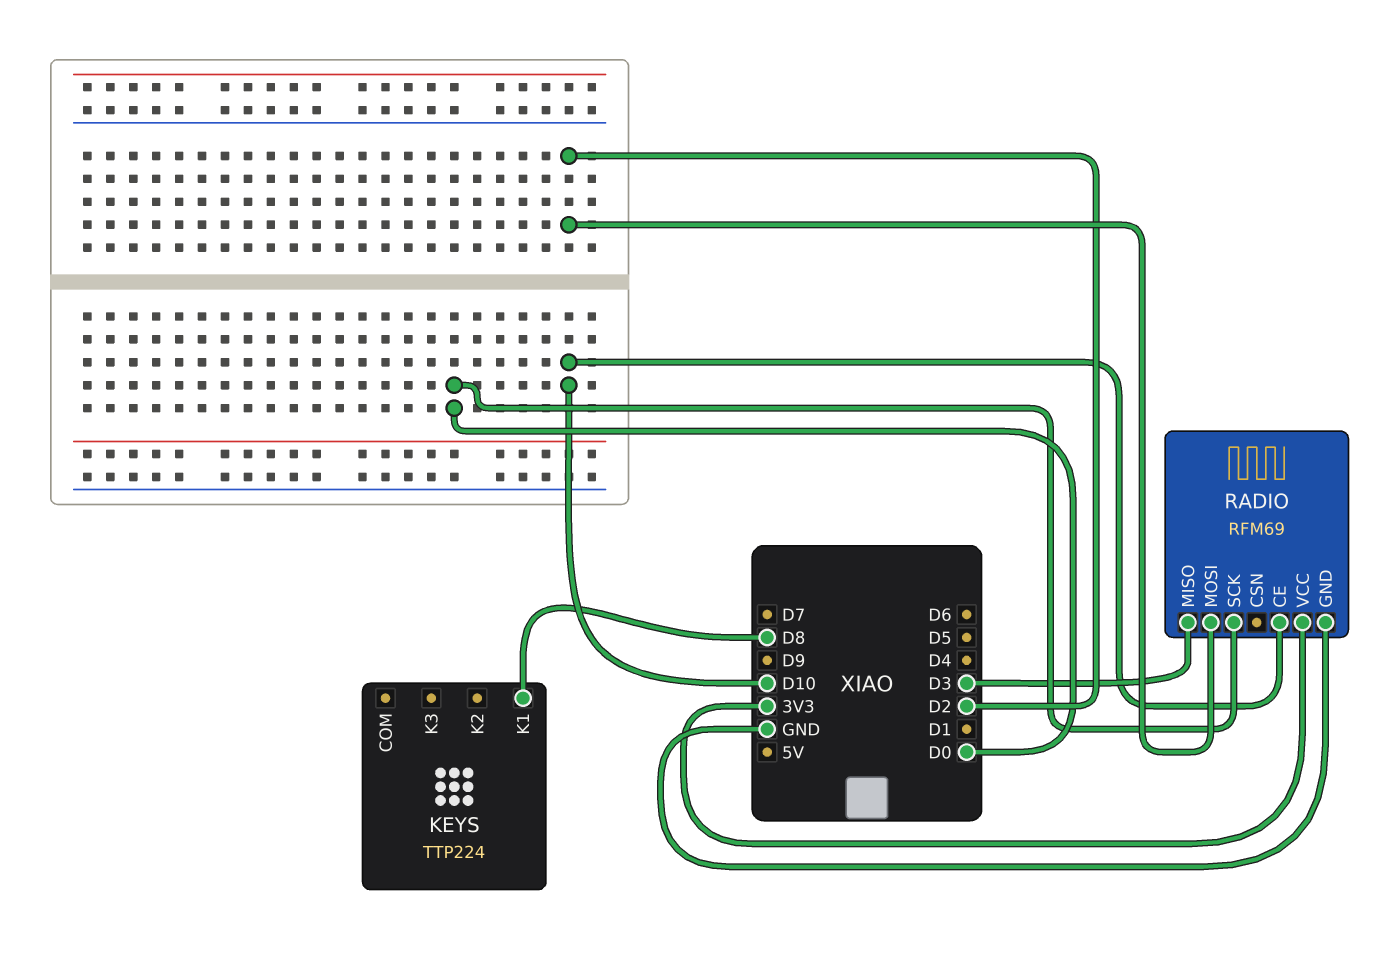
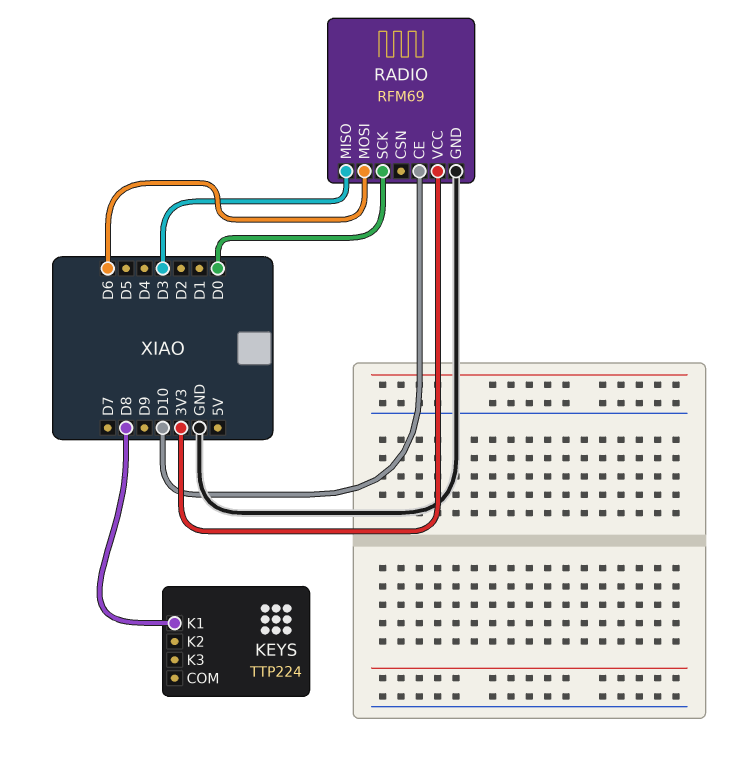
RADIO pin MOSI: D2 -> D6

